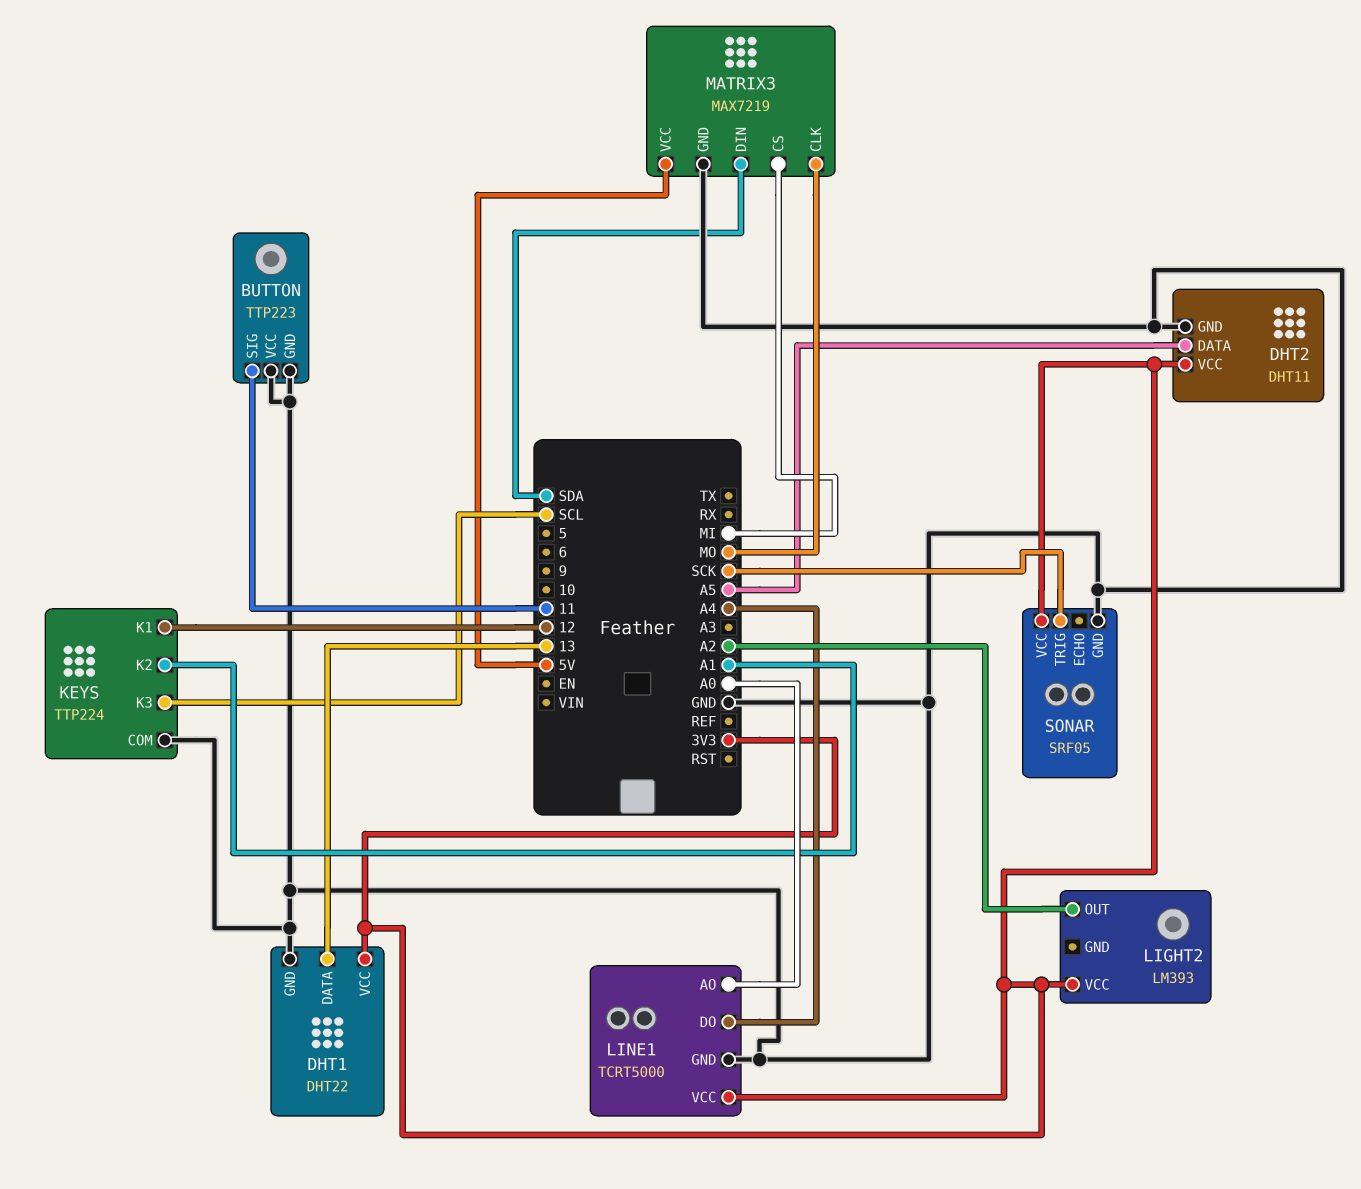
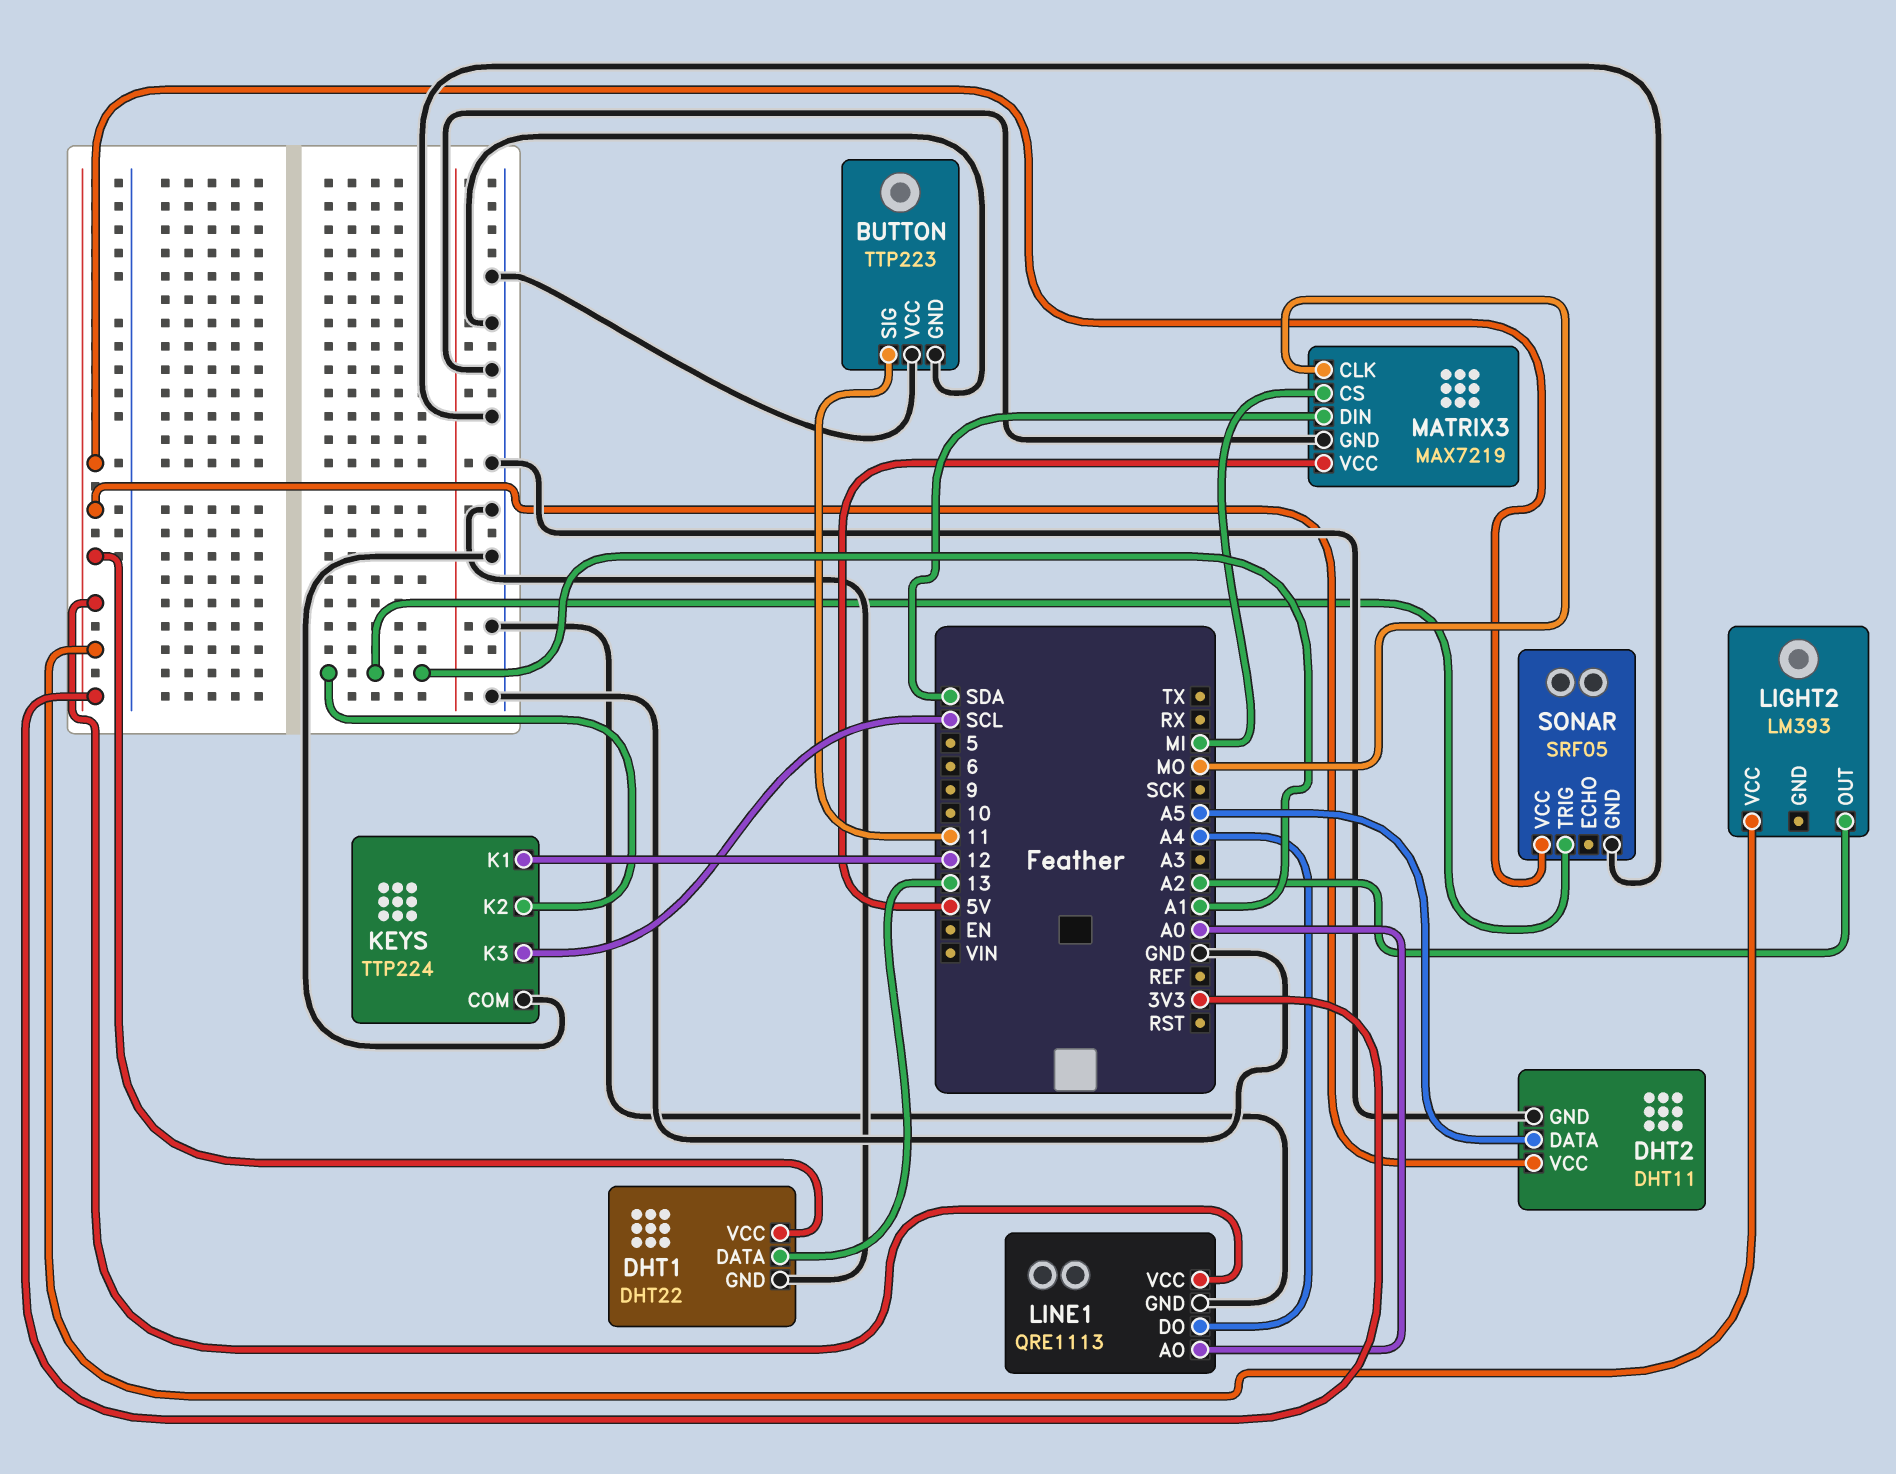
LINE1: TCRT5000 -> QRE1113
SONAR pin TRIG: SCK -> A1

